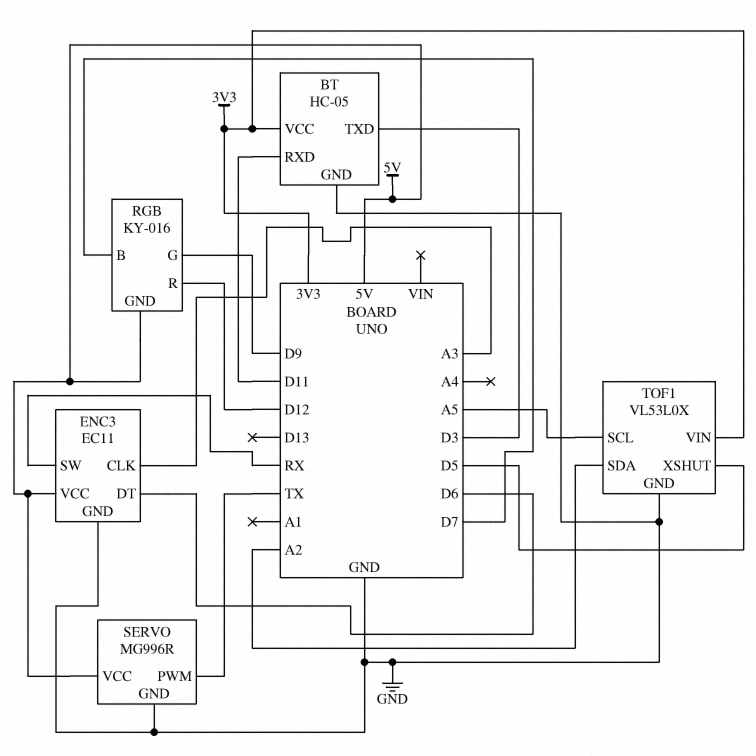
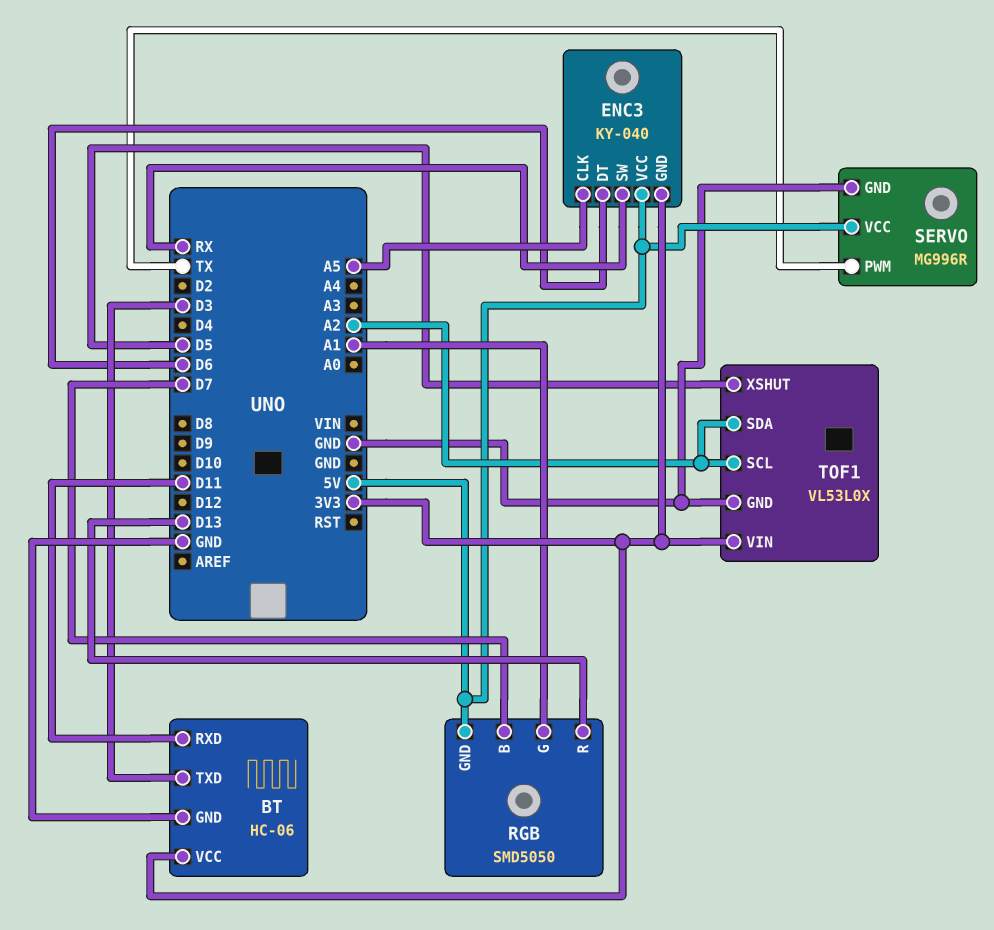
BT: HC-05 -> HC-06
ENC3: EC11 -> KY-040
ENC3 pin CLK: A3 -> A5
ENC3 pin GND: GND -> 3V3
RGB: KY-016 -> SMD5050
RGB pin G: D9 -> A1
RGB pin R: D12 -> D13
TOF1 pin SCL: A5 -> A2

